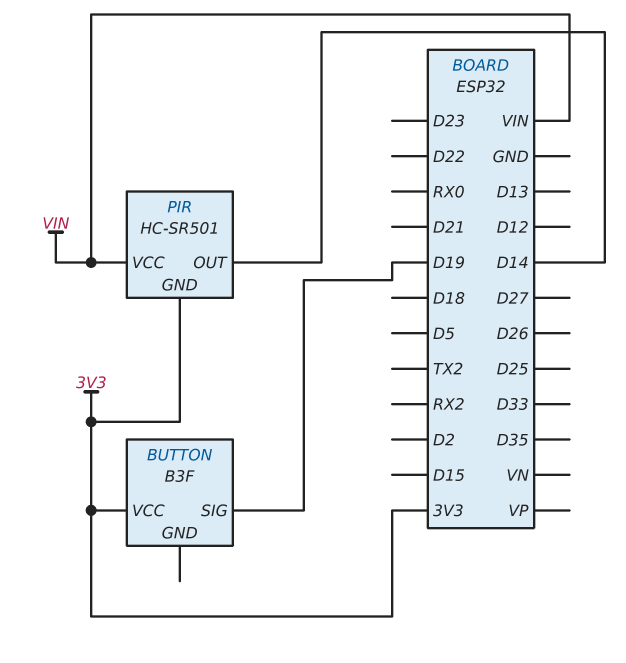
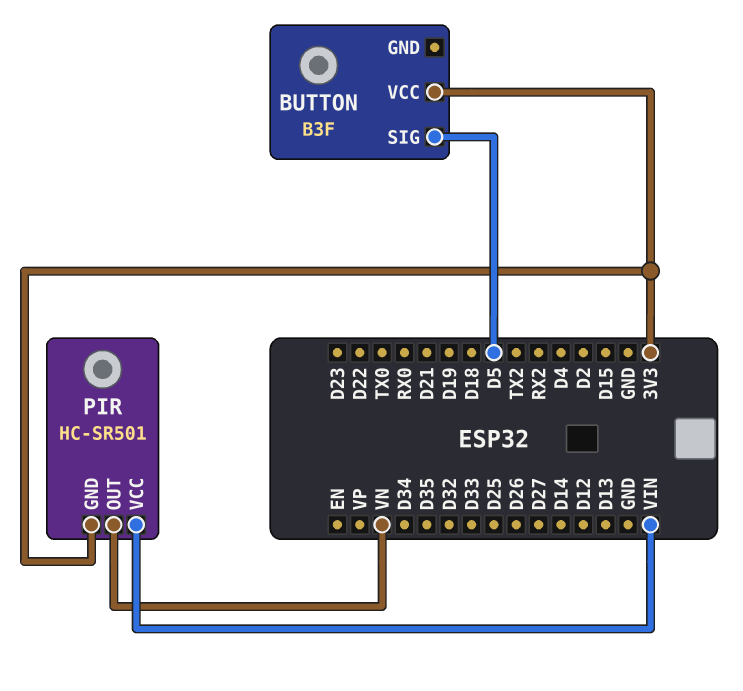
BUTTON pin SIG: D19 -> D5
PIR pin OUT: D14 -> VN

